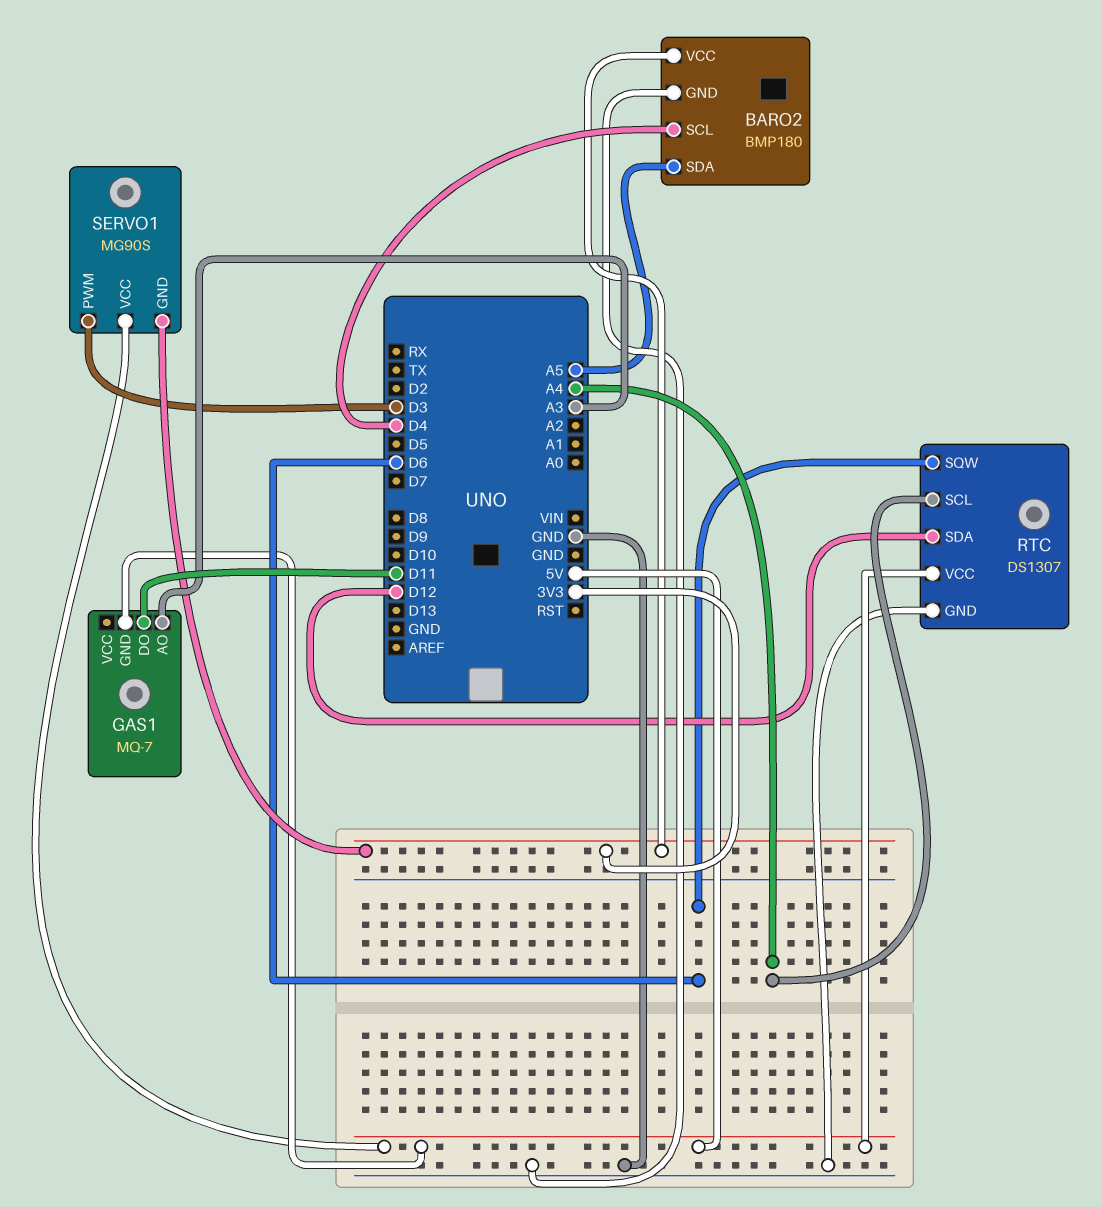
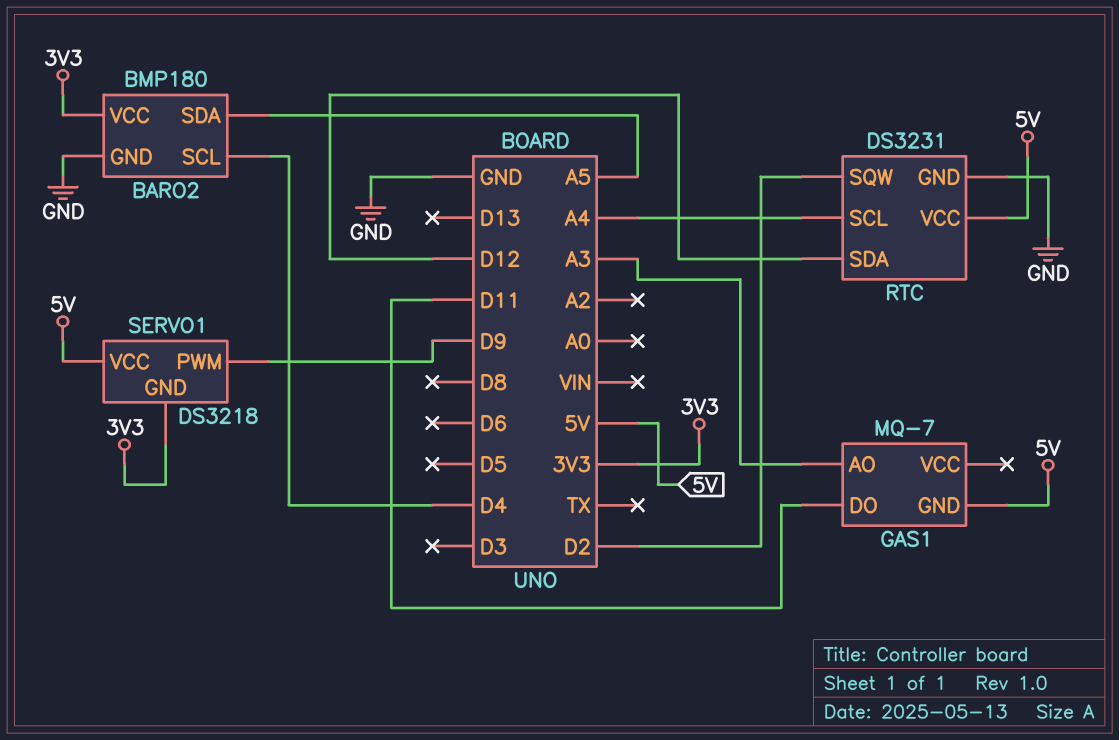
RTC: DS1307 -> DS3231
RTC pin SQW: D6 -> D2
SERVO1: MG90S -> DS3218
SERVO1 pin PWM: D3 -> D9

